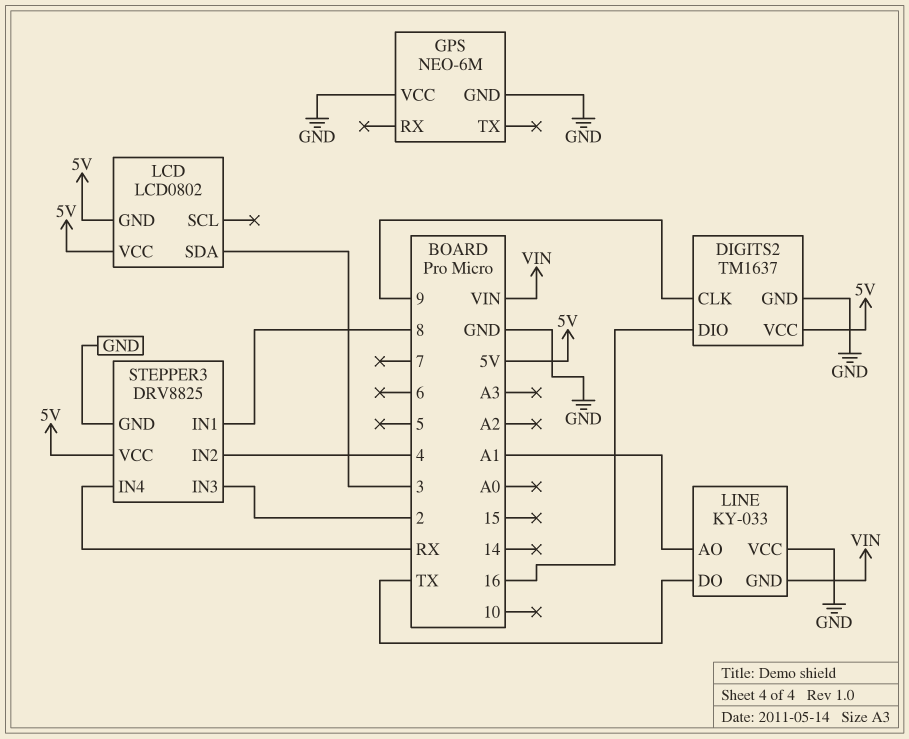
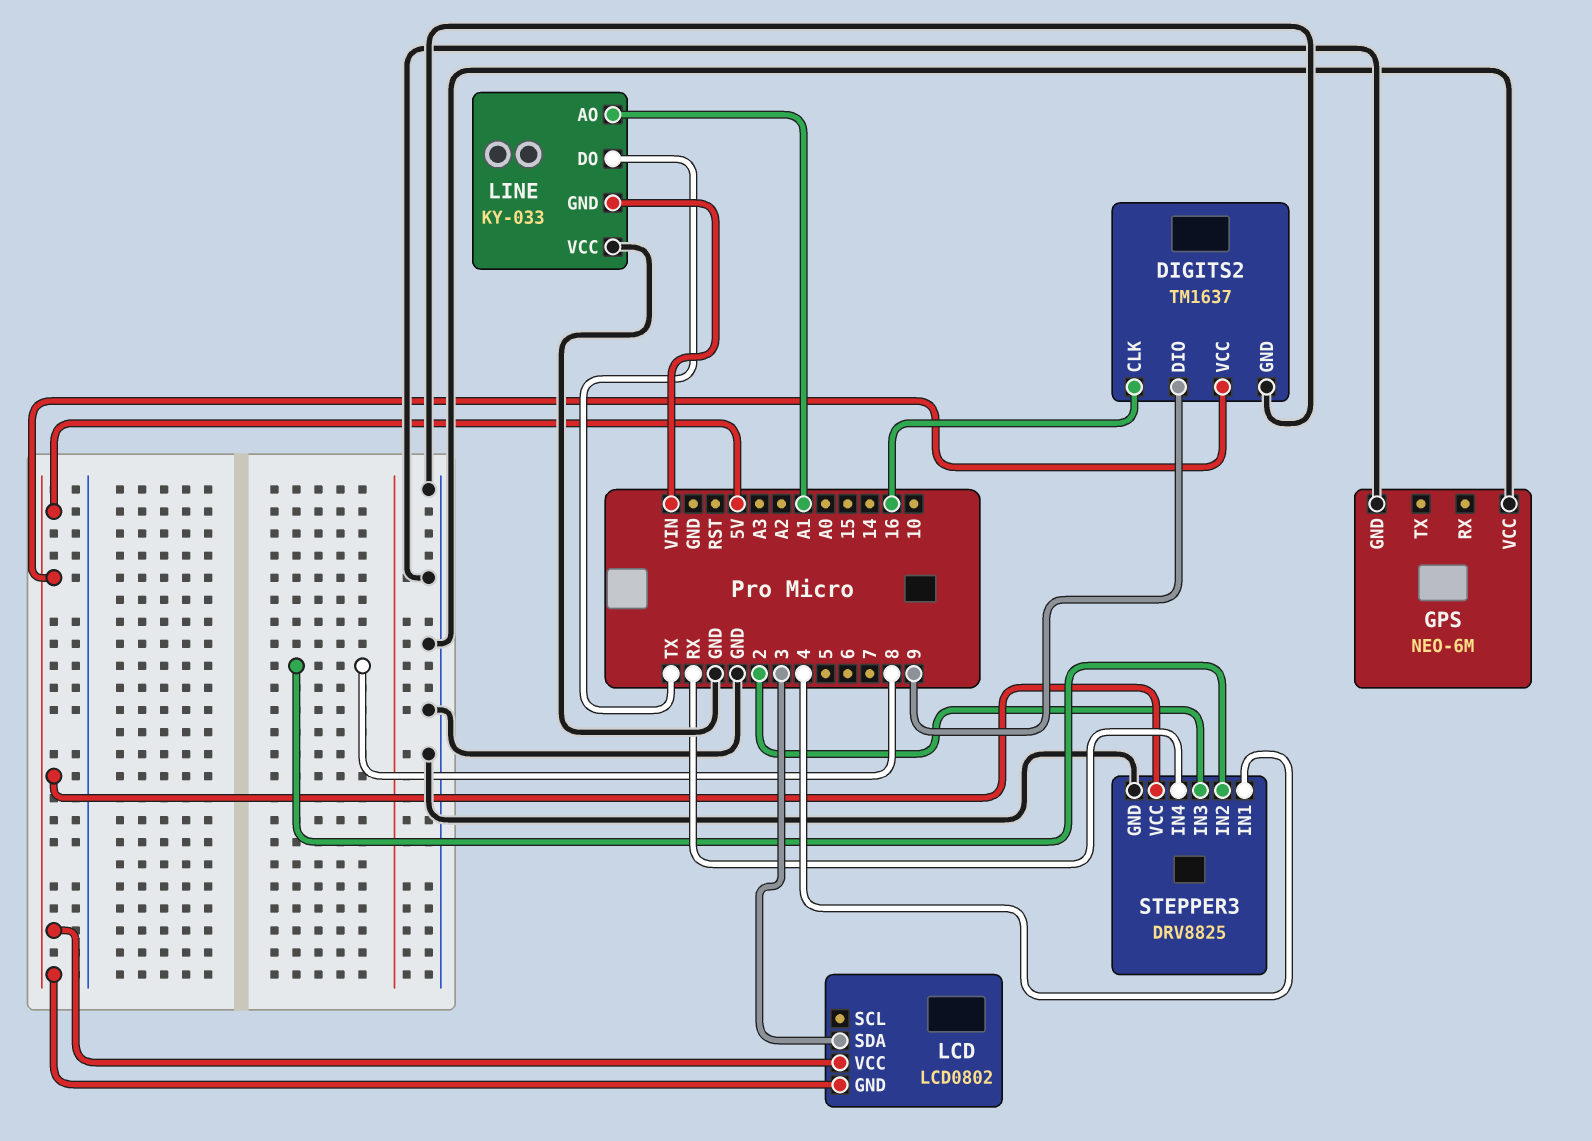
DIGITS2 pin CLK: 9 -> 16
DIGITS2 pin DIO: 16 -> 9
STEPPER3 pin IN1: 8 -> 4
STEPPER3 pin IN2: 4 -> 8

